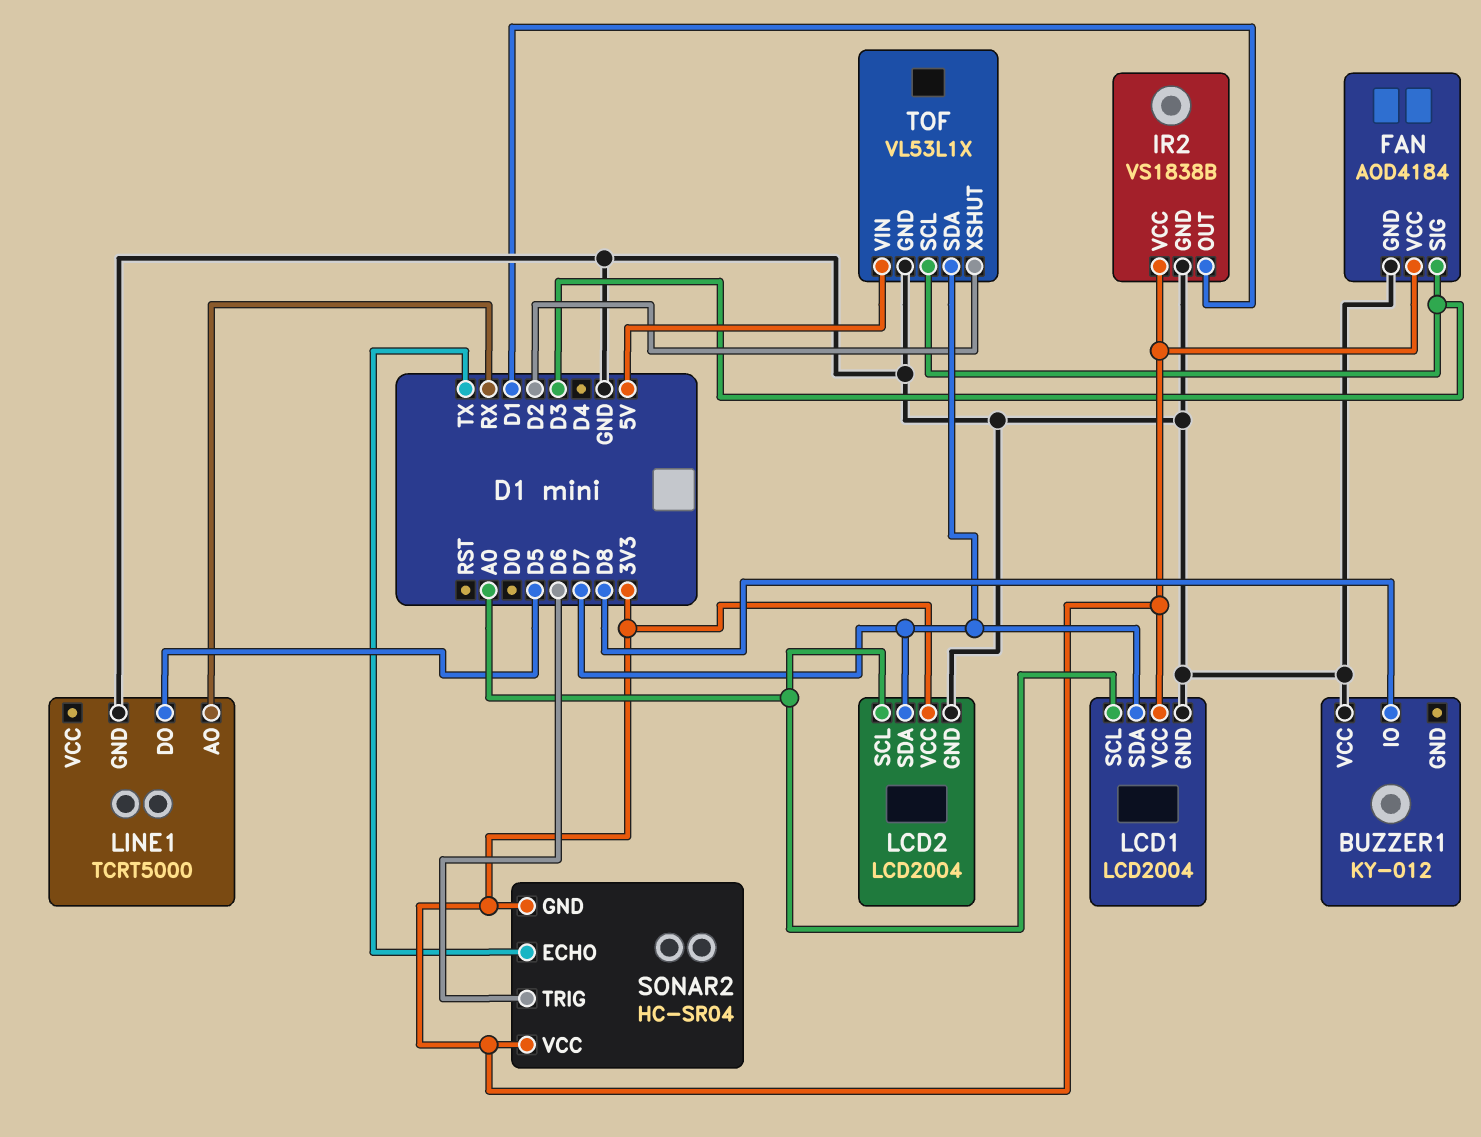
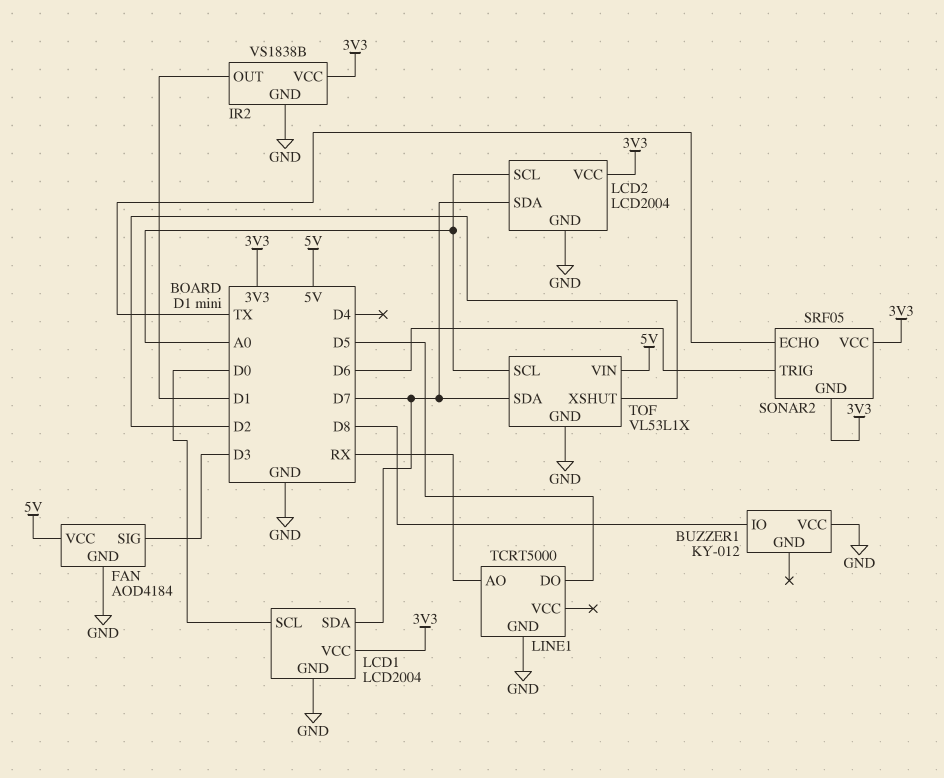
FAN pin VCC: 3V3 -> 5V
LCD1 pin SCL: A0 -> D0
SONAR2: HC-SR04 -> SRF05
TOF pin SCL: D3 -> A0

